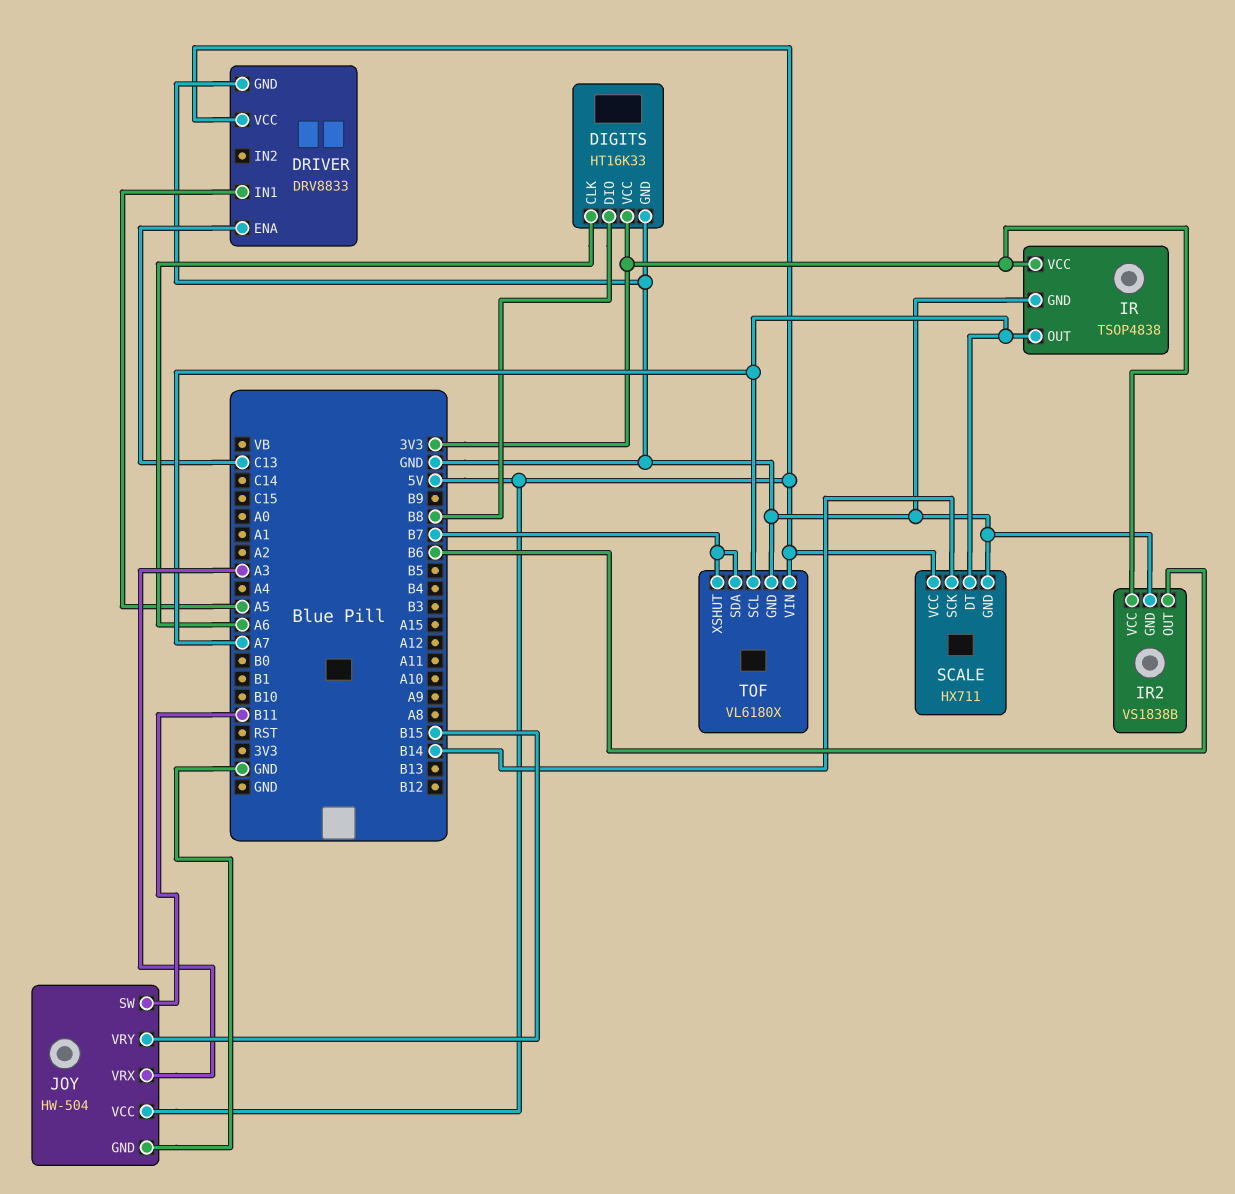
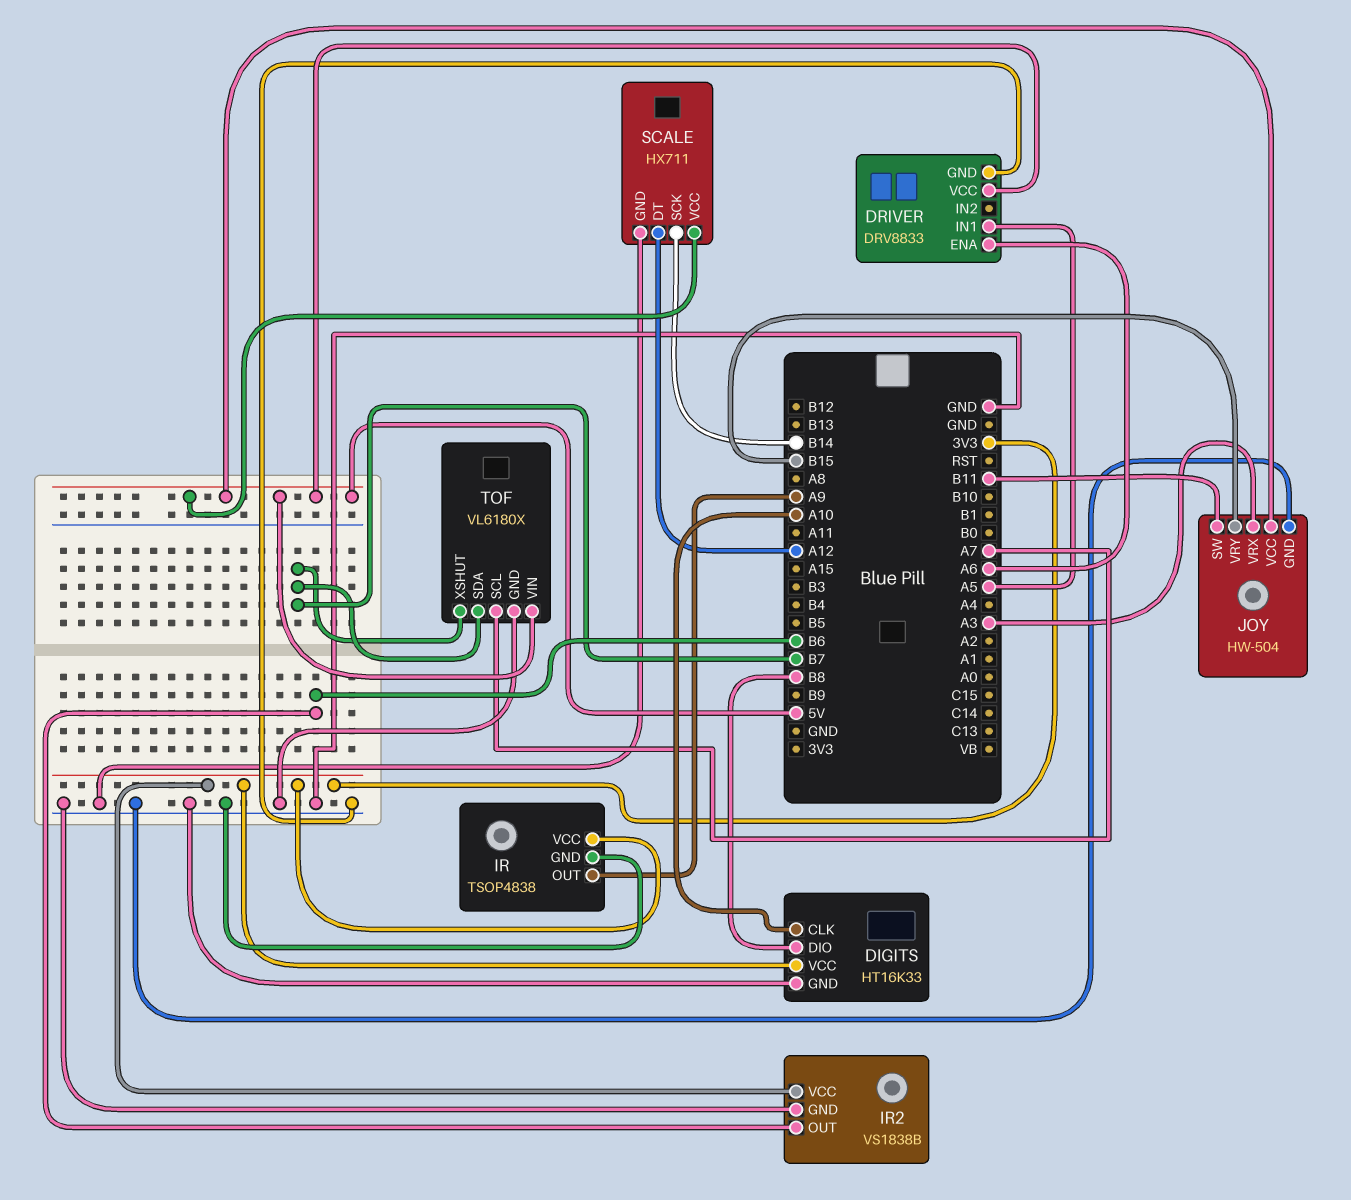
DIGITS pin CLK: A6 -> A10
DRIVER pin ENA: C13 -> A6
IR pin OUT: A7 -> A9
SCALE pin DT: A7 -> A12

